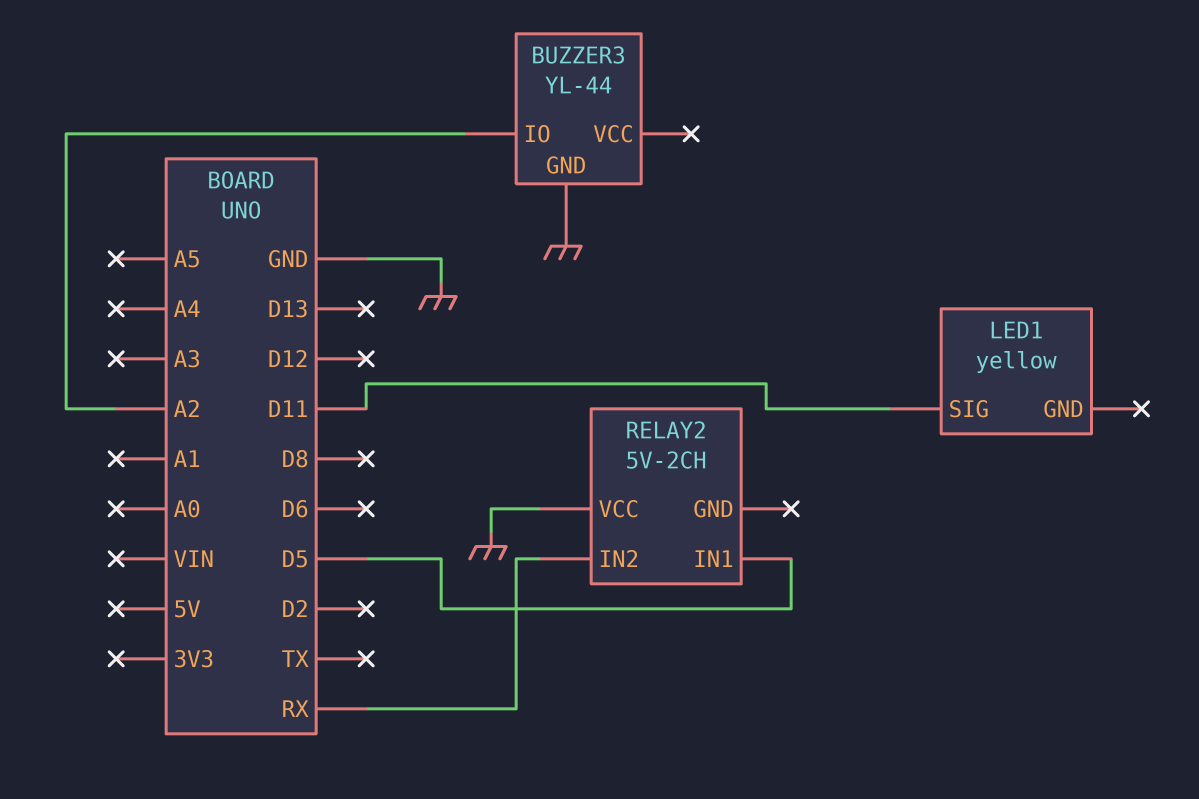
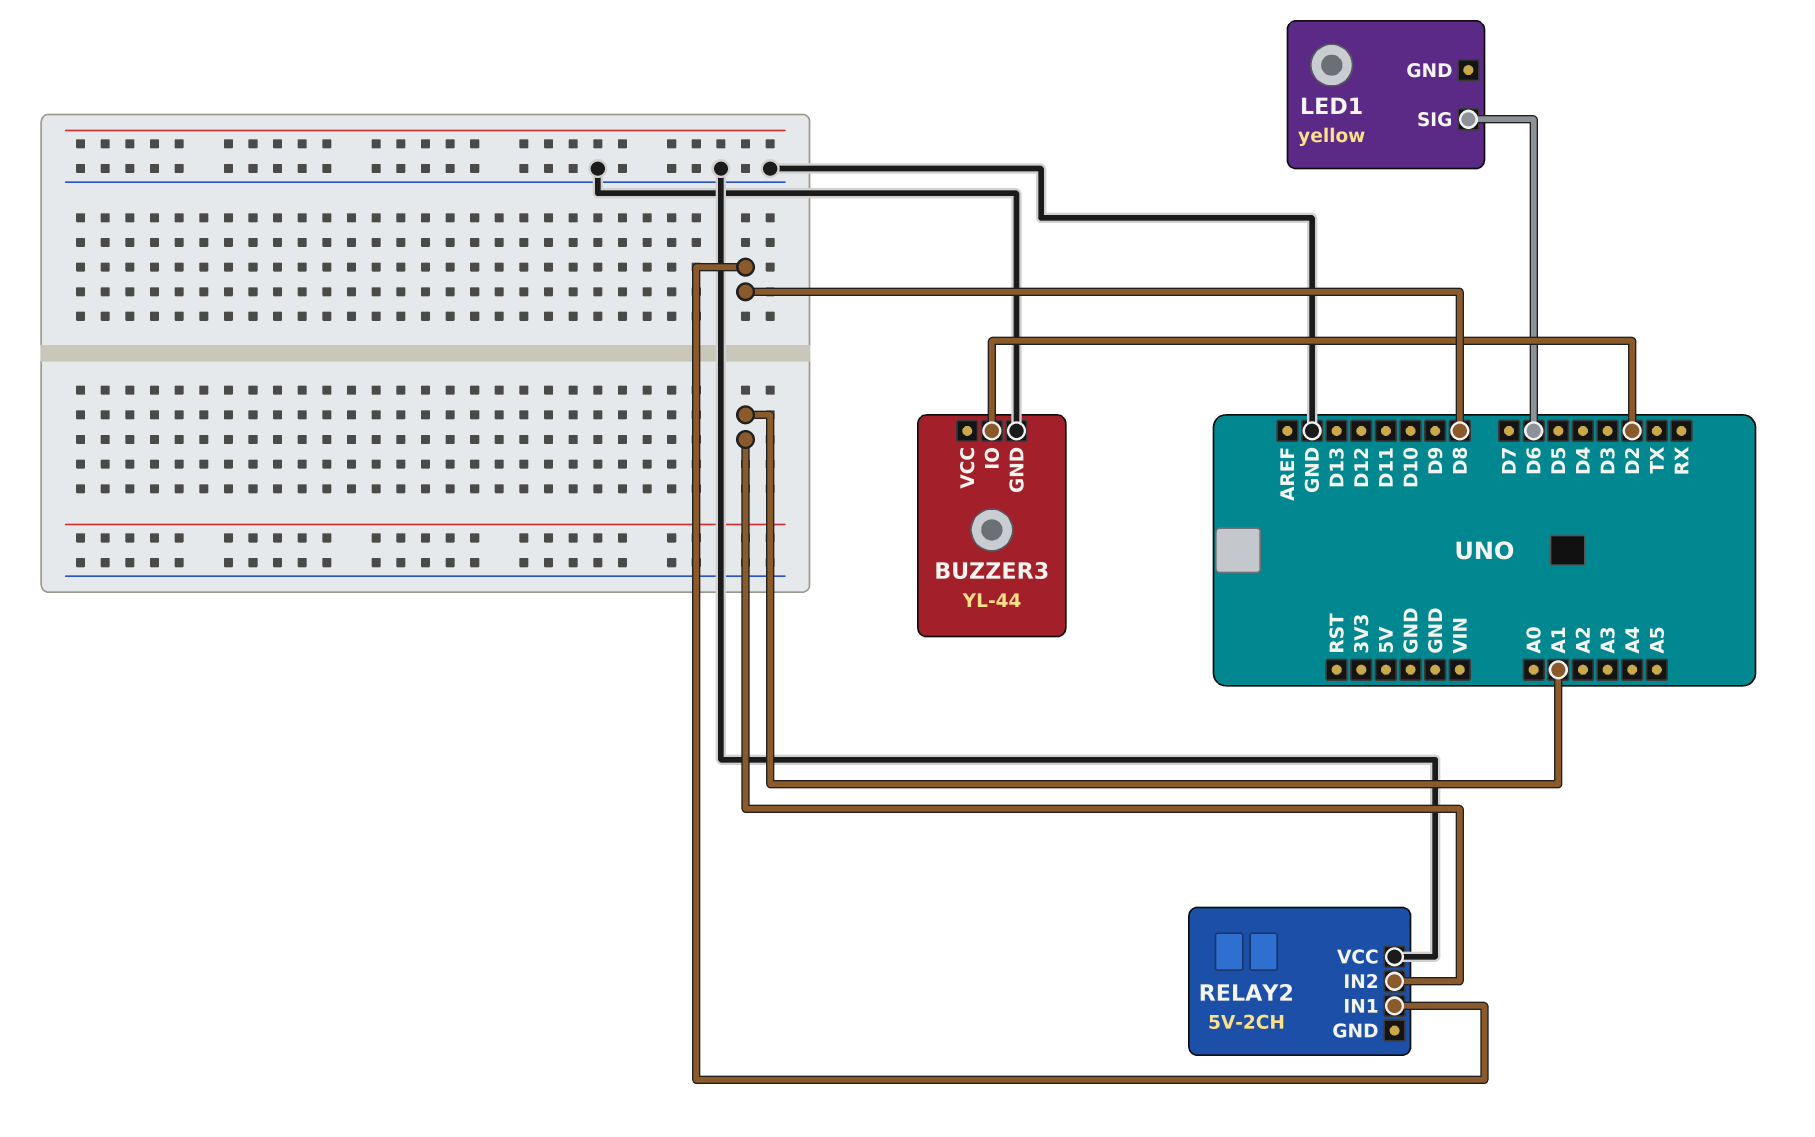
BUZZER3 pin IO: A2 -> D2
LED1 pin SIG: D11 -> D6
RELAY2 pin IN1: D5 -> D8
RELAY2 pin IN2: RX -> A1

